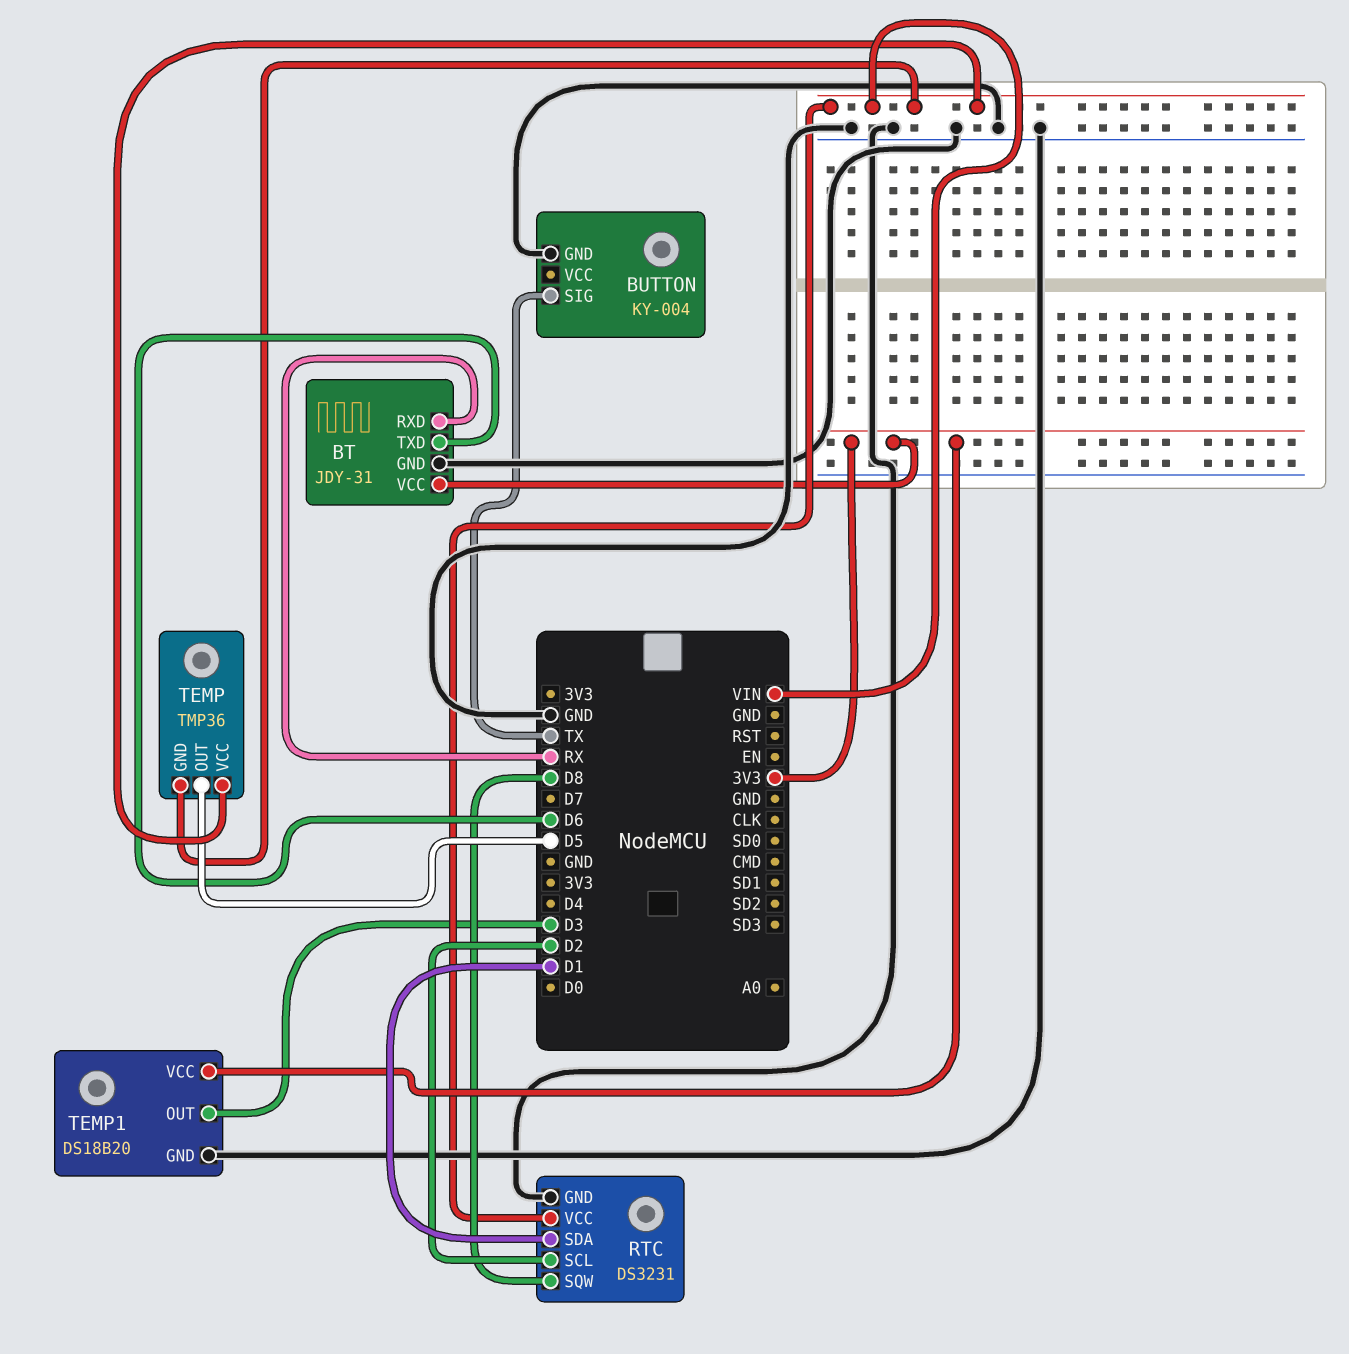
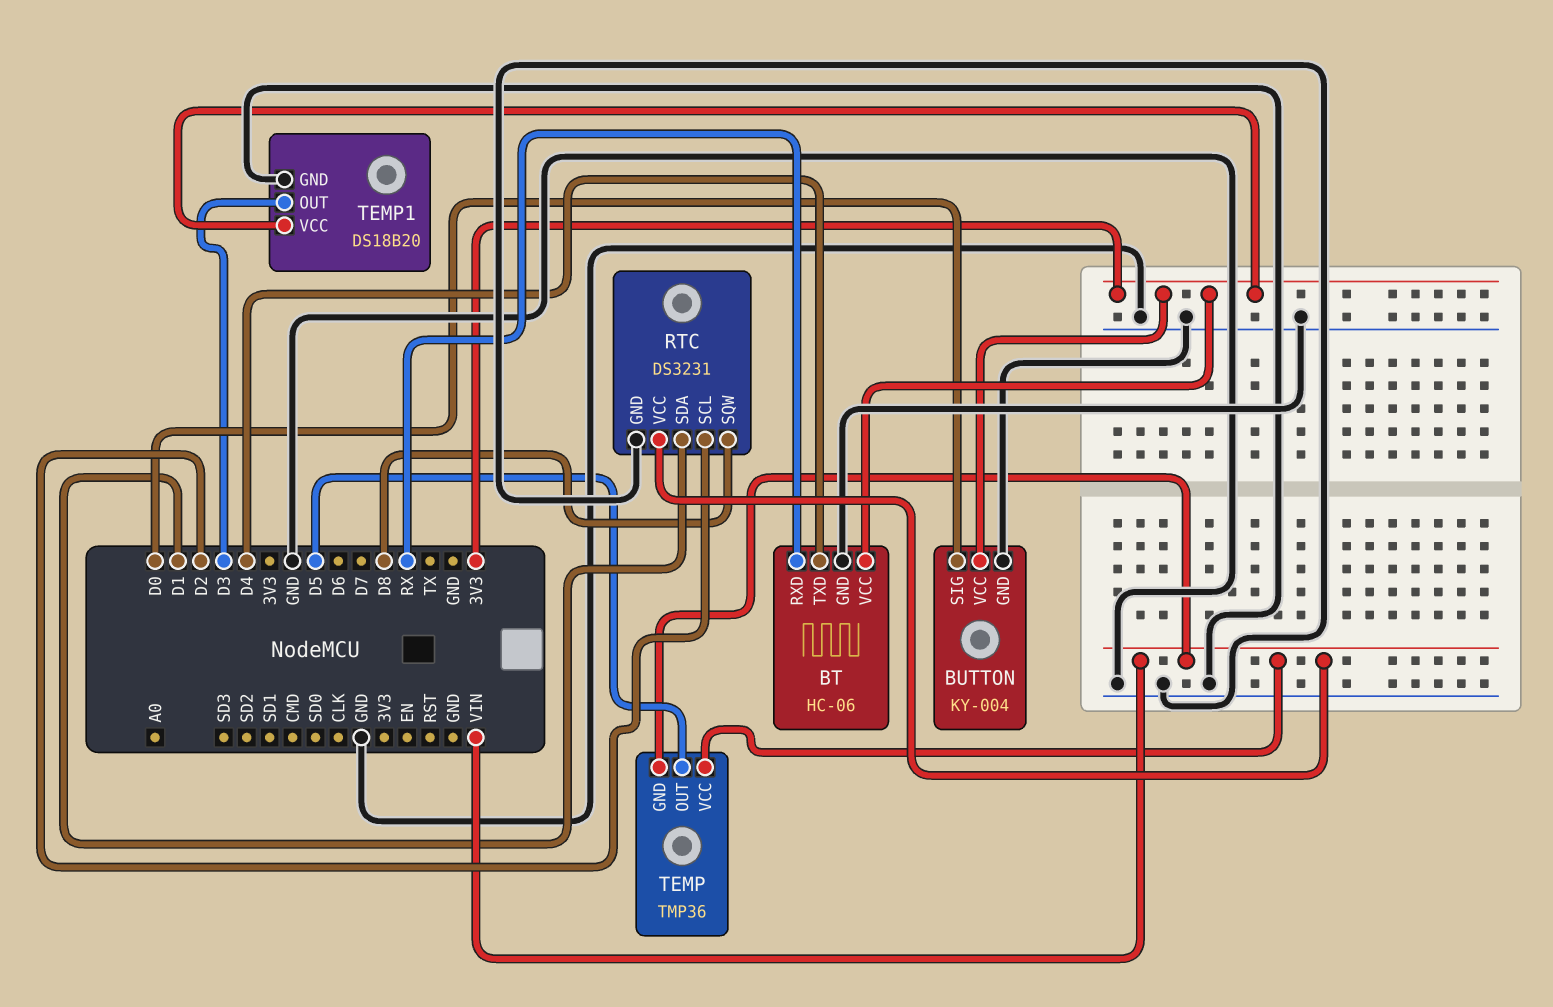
BT: JDY-31 -> HC-06
BT pin TXD: D6 -> D4
BUTTON pin SIG: TX -> D0
BUTTON pin VCC: none -> 3V3

